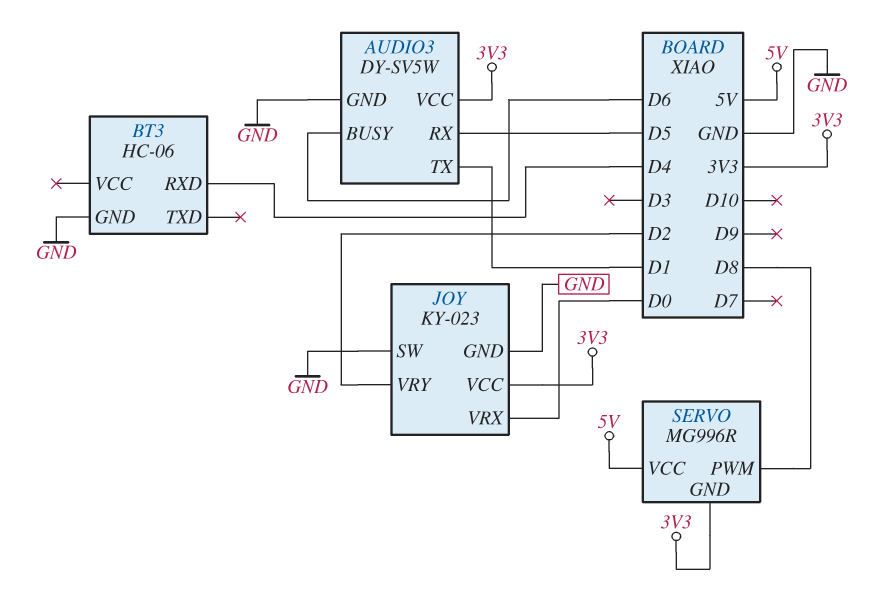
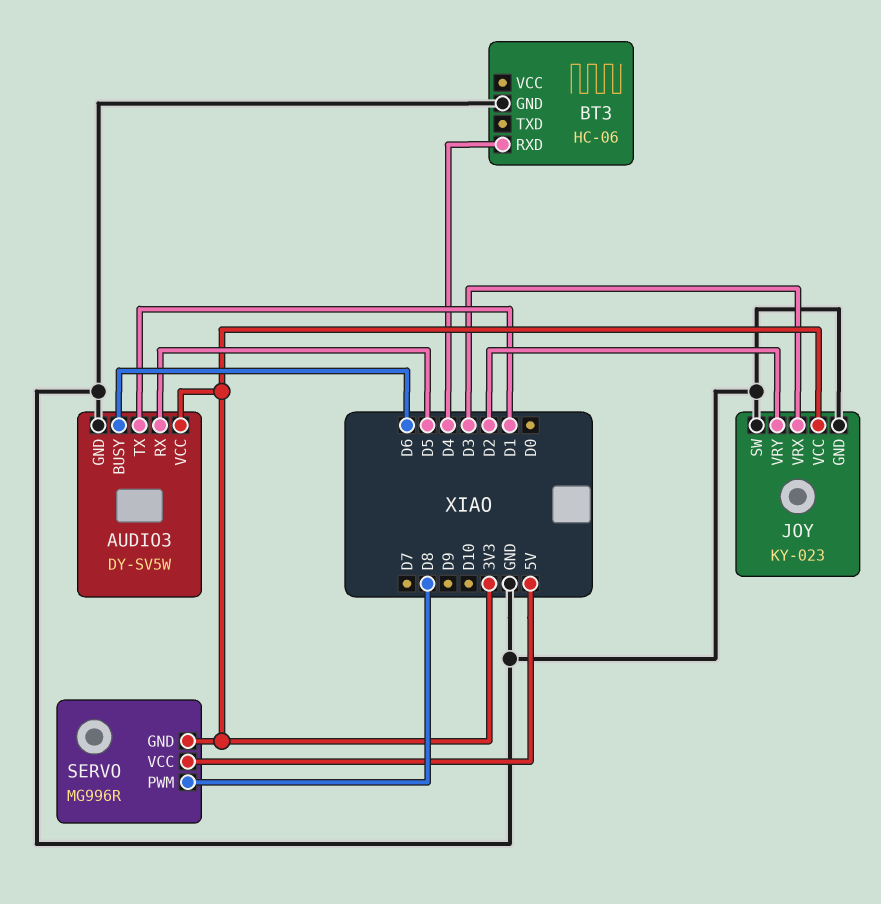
JOY pin VRX: D0 -> D3

